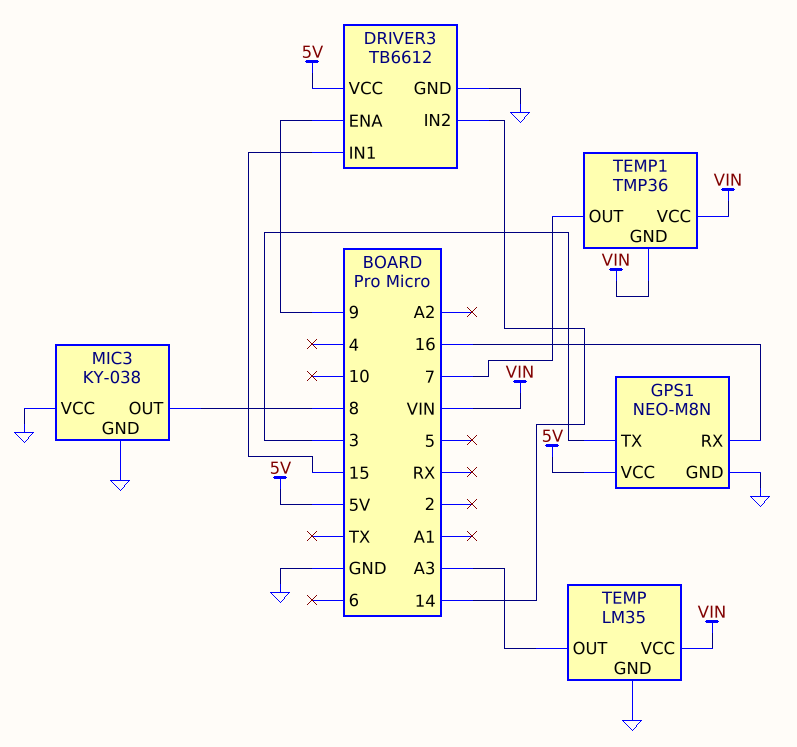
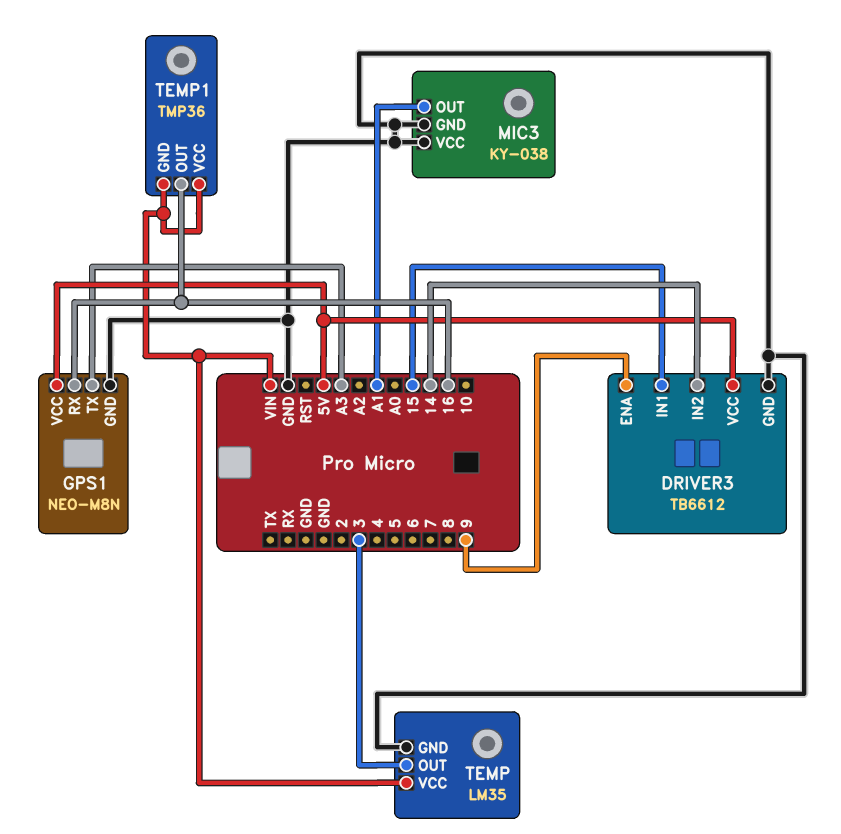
GPS1 pin TX: 3 -> A3
MIC3 pin OUT: 8 -> A1
TEMP pin OUT: A3 -> 3
TEMP1 pin OUT: 7 -> 16

